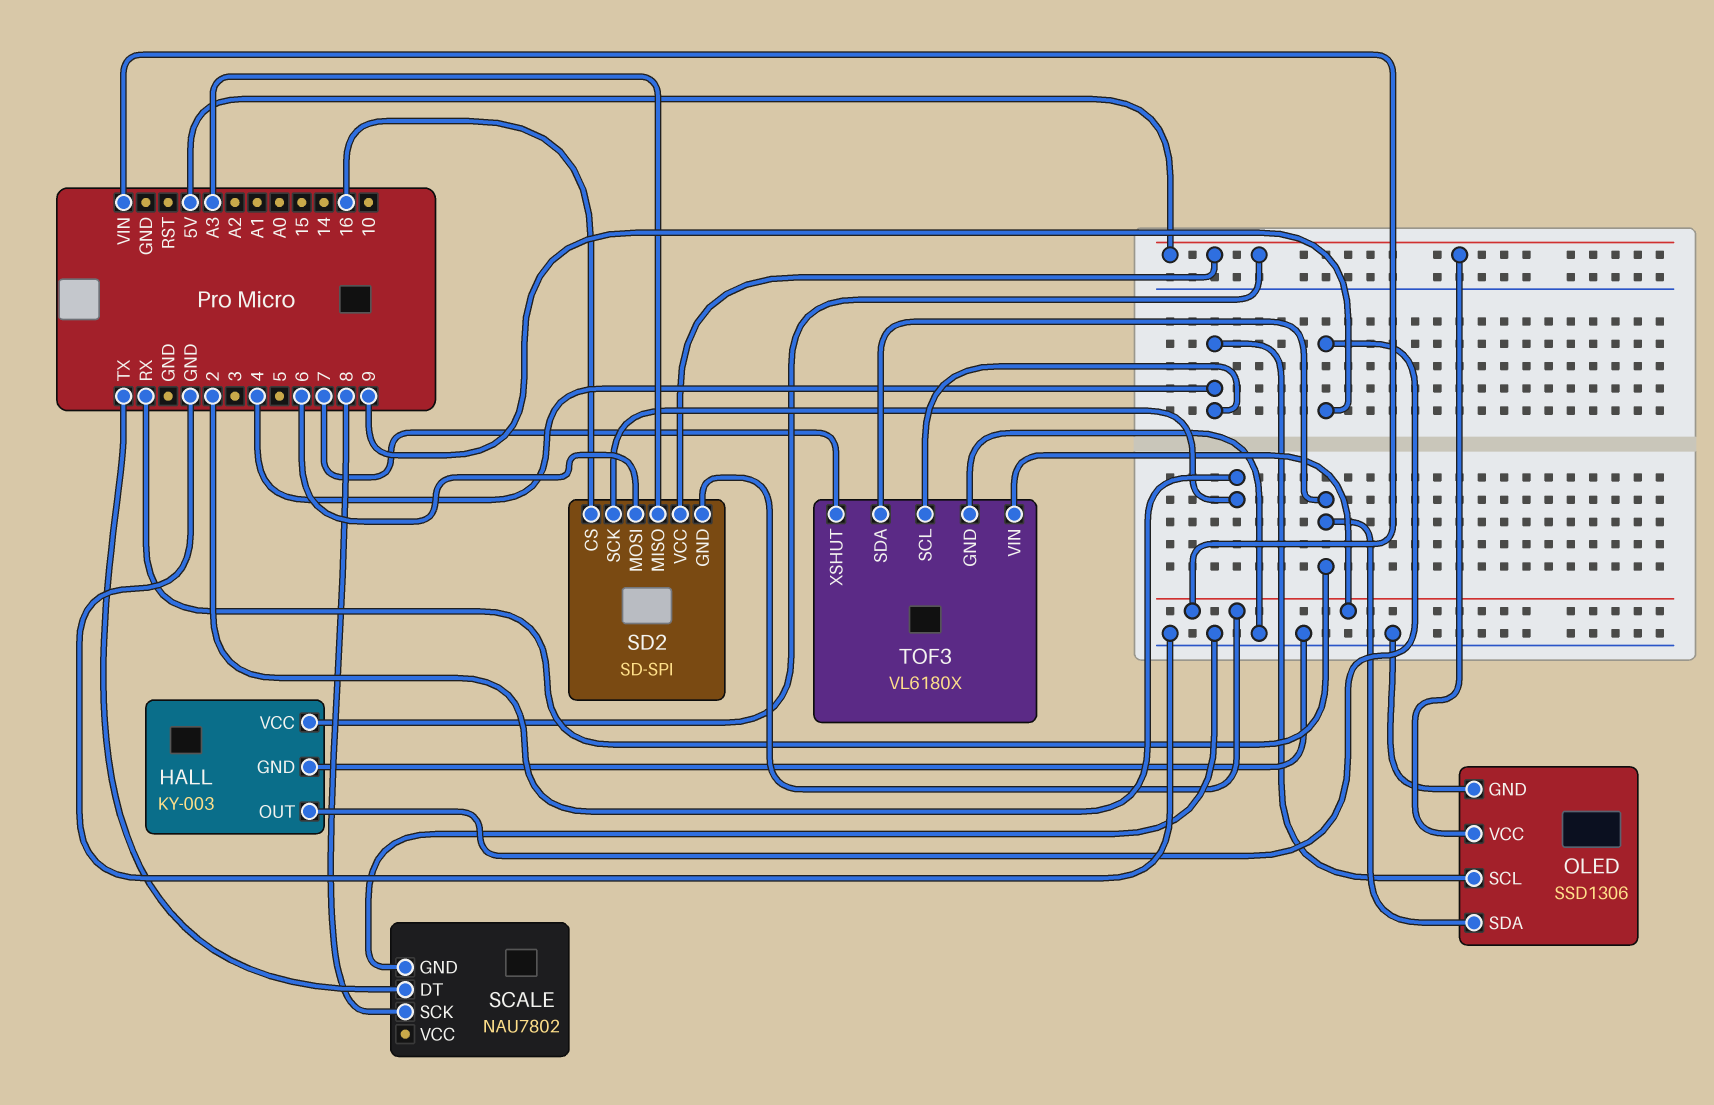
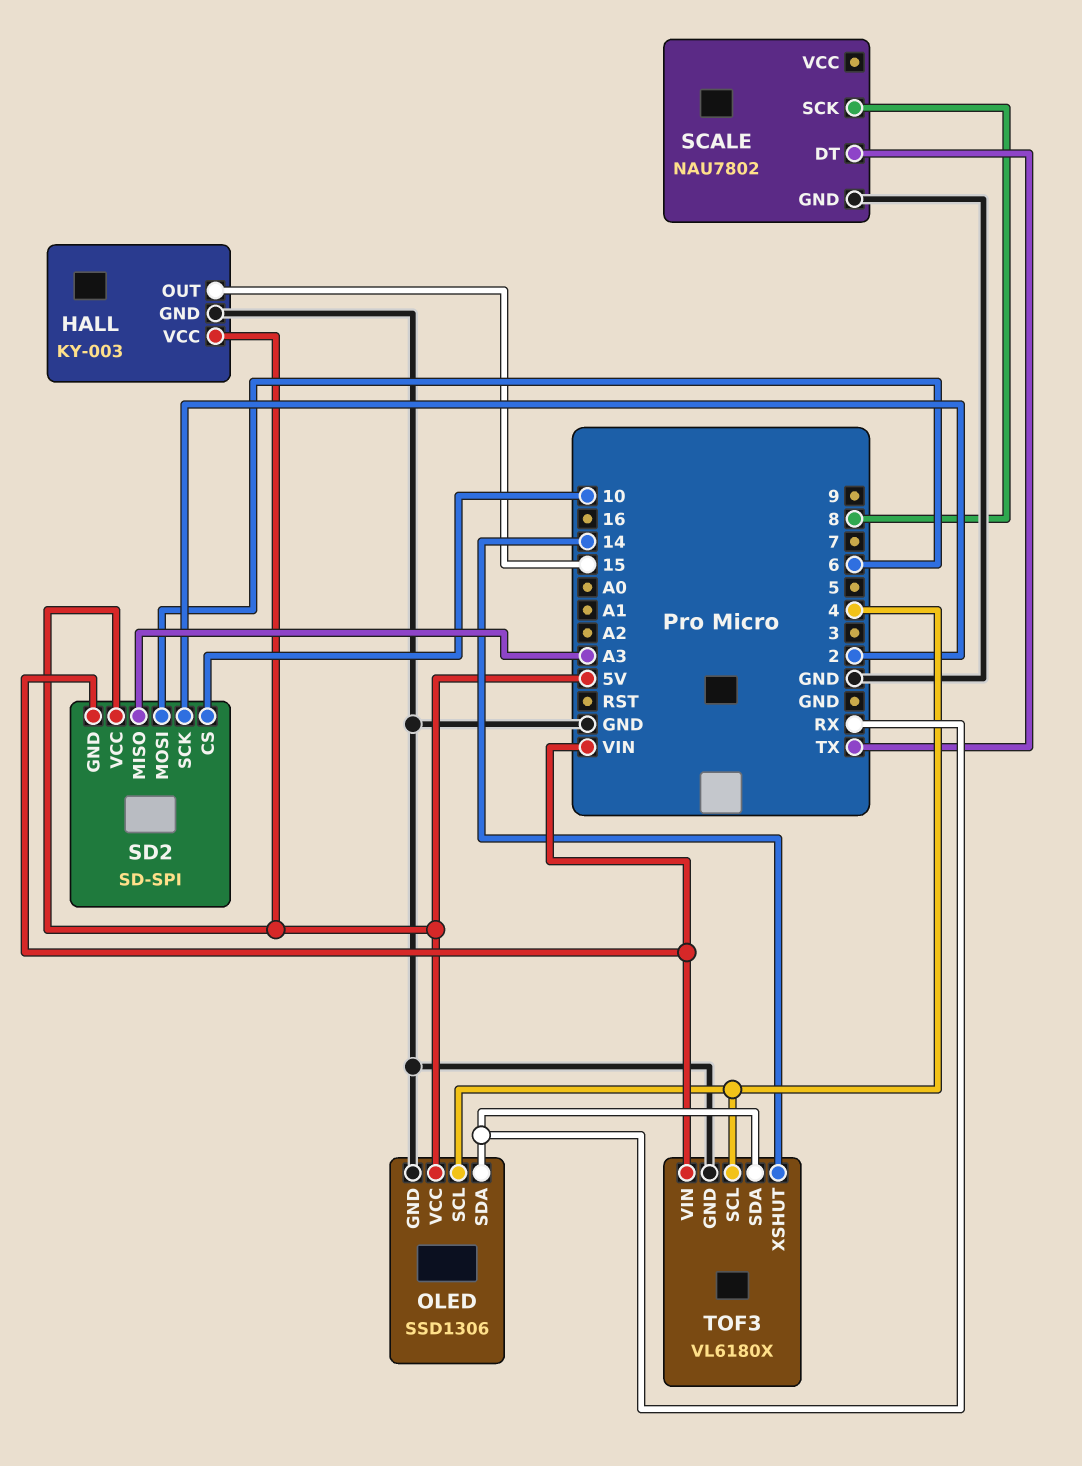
HALL pin OUT: 9 -> 15
SD2 pin CS: 16 -> 10
TOF3 pin XSHUT: 7 -> 14

